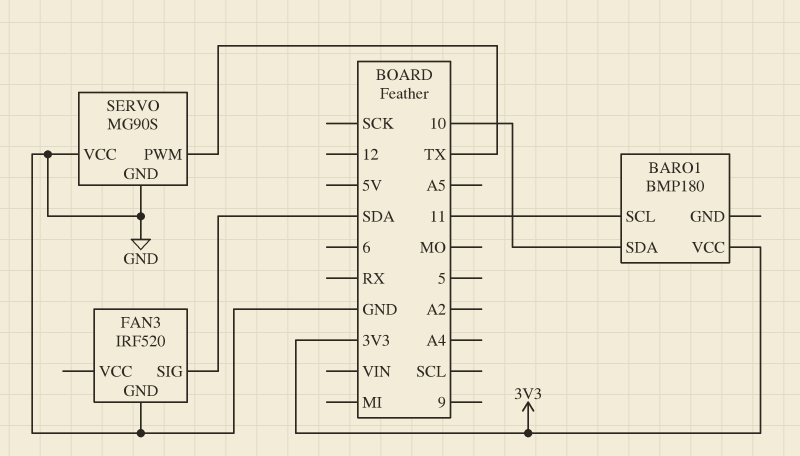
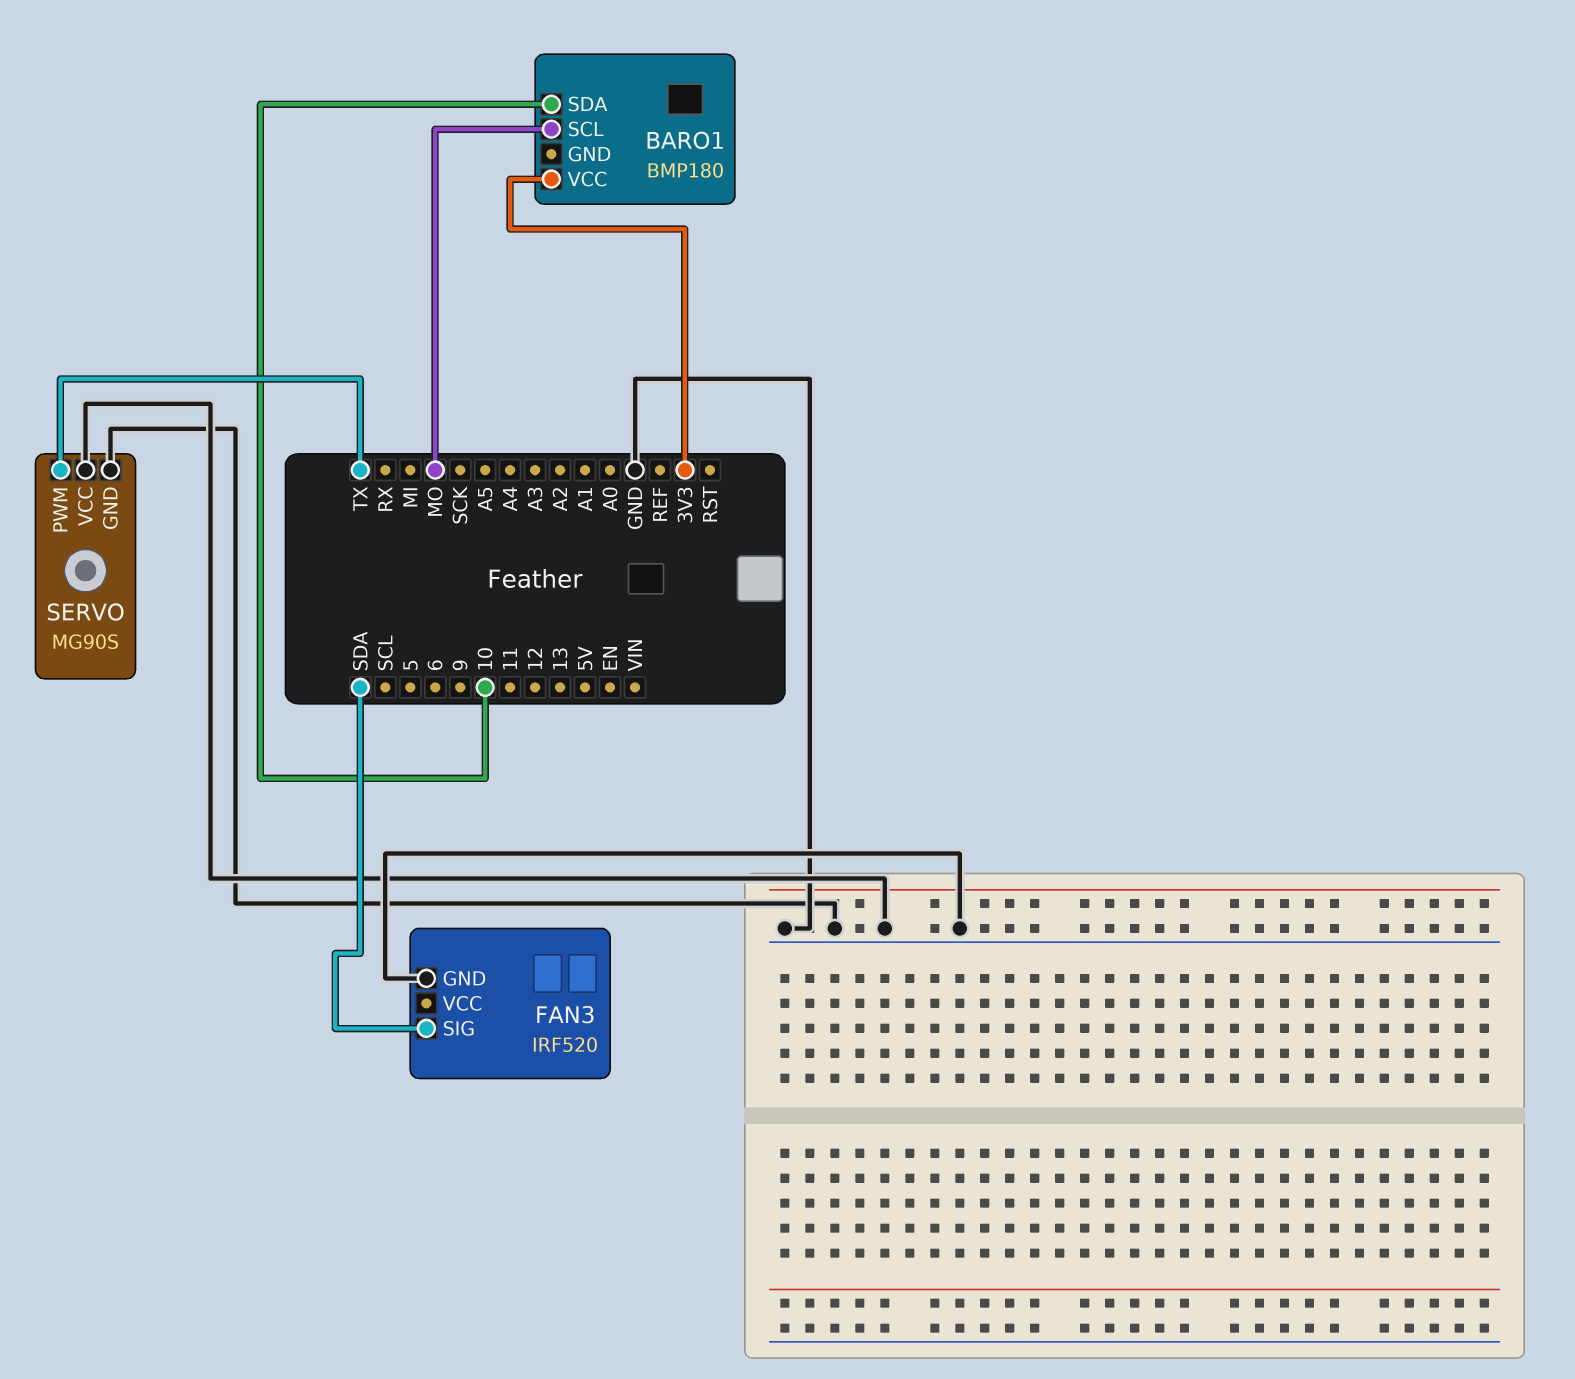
BARO1 pin SCL: 11 -> MO

